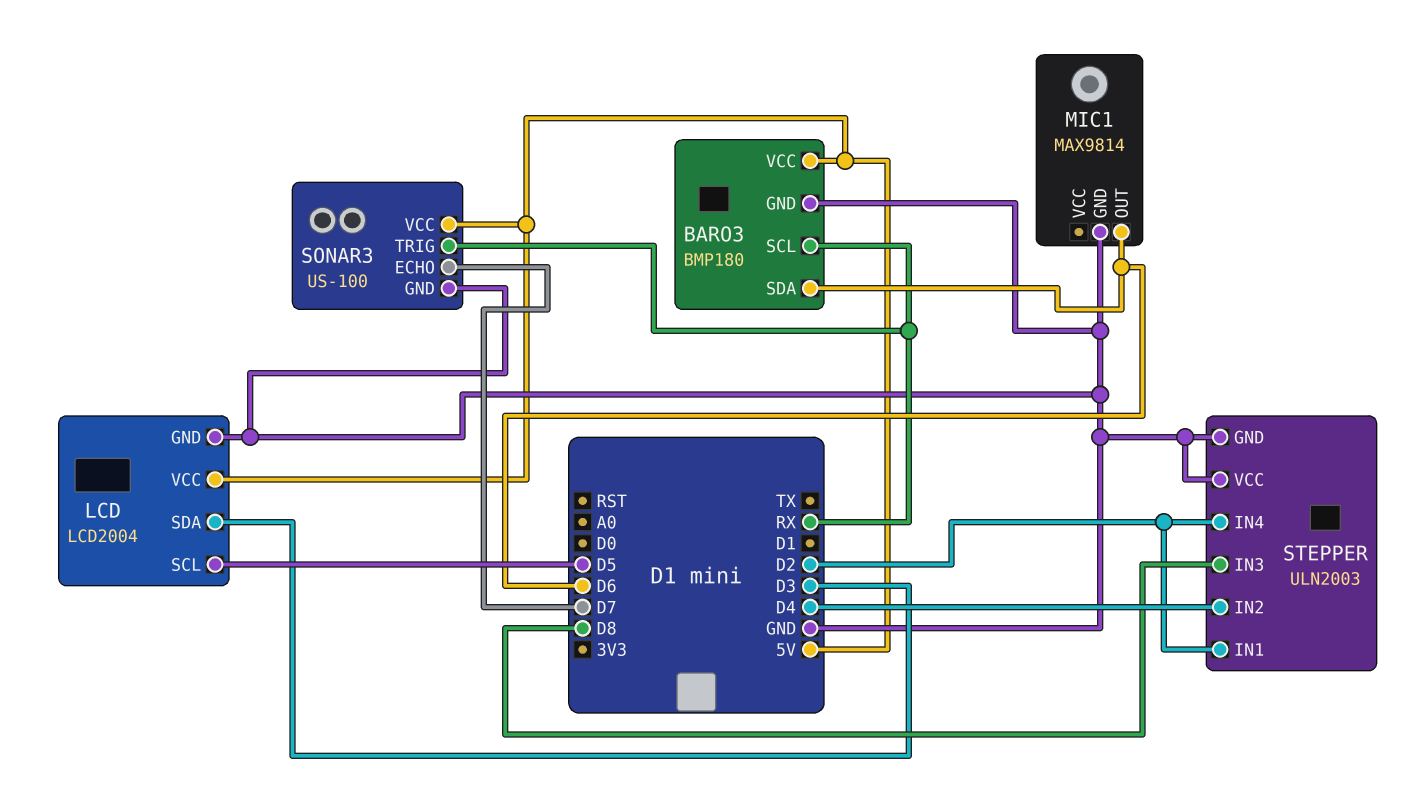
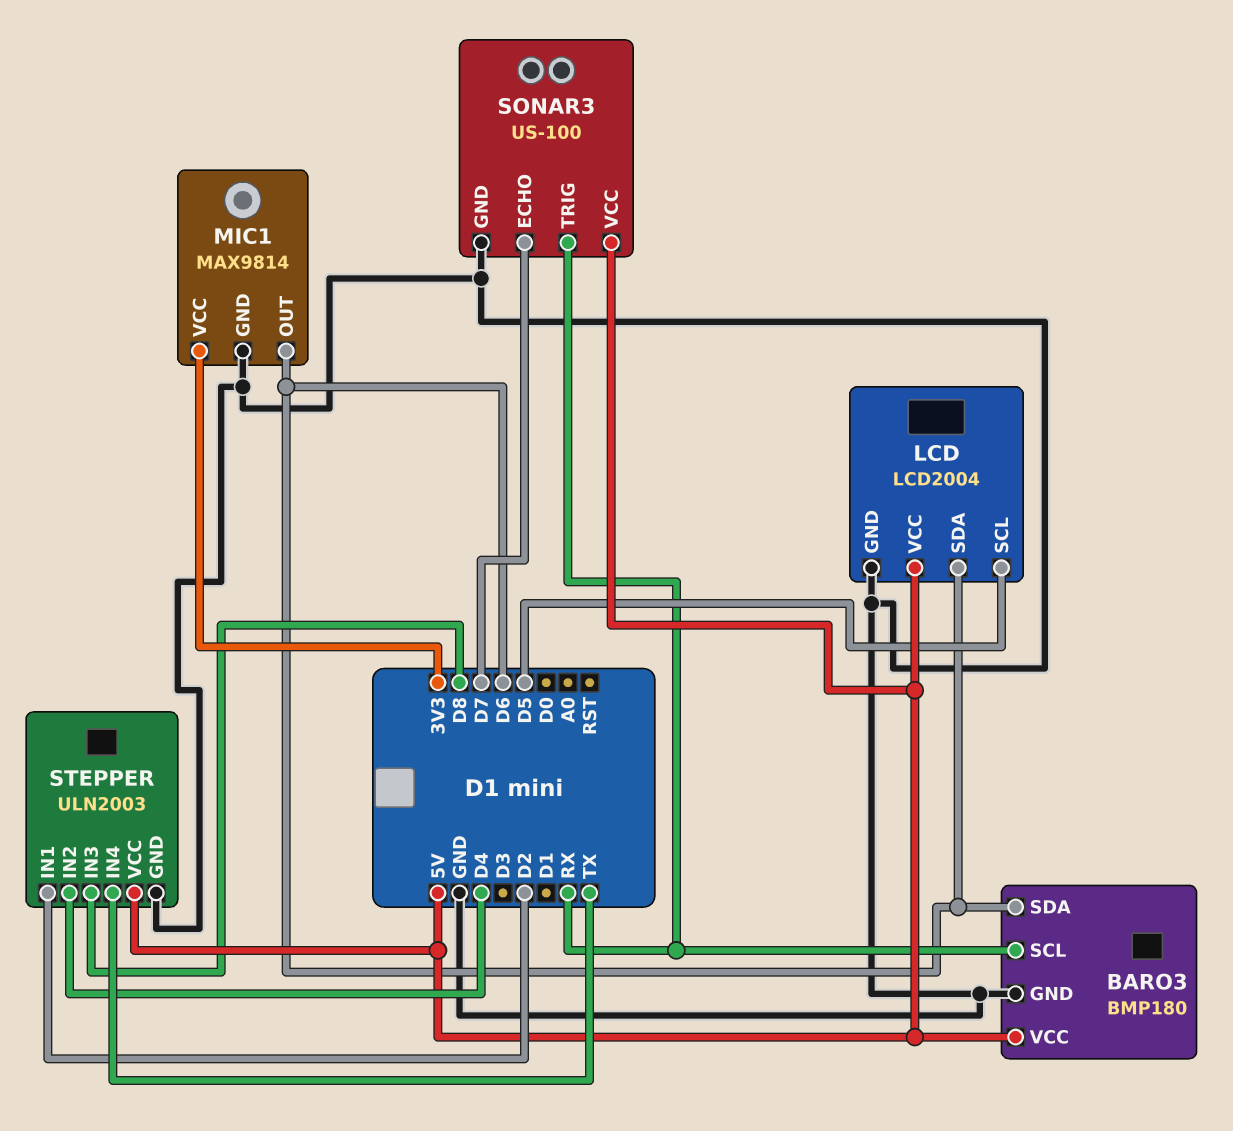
LCD pin SDA: D3 -> D6
MIC1 pin VCC: none -> 3V3
STEPPER pin IN4: D2 -> TX
STEPPER pin VCC: GND -> 5V

